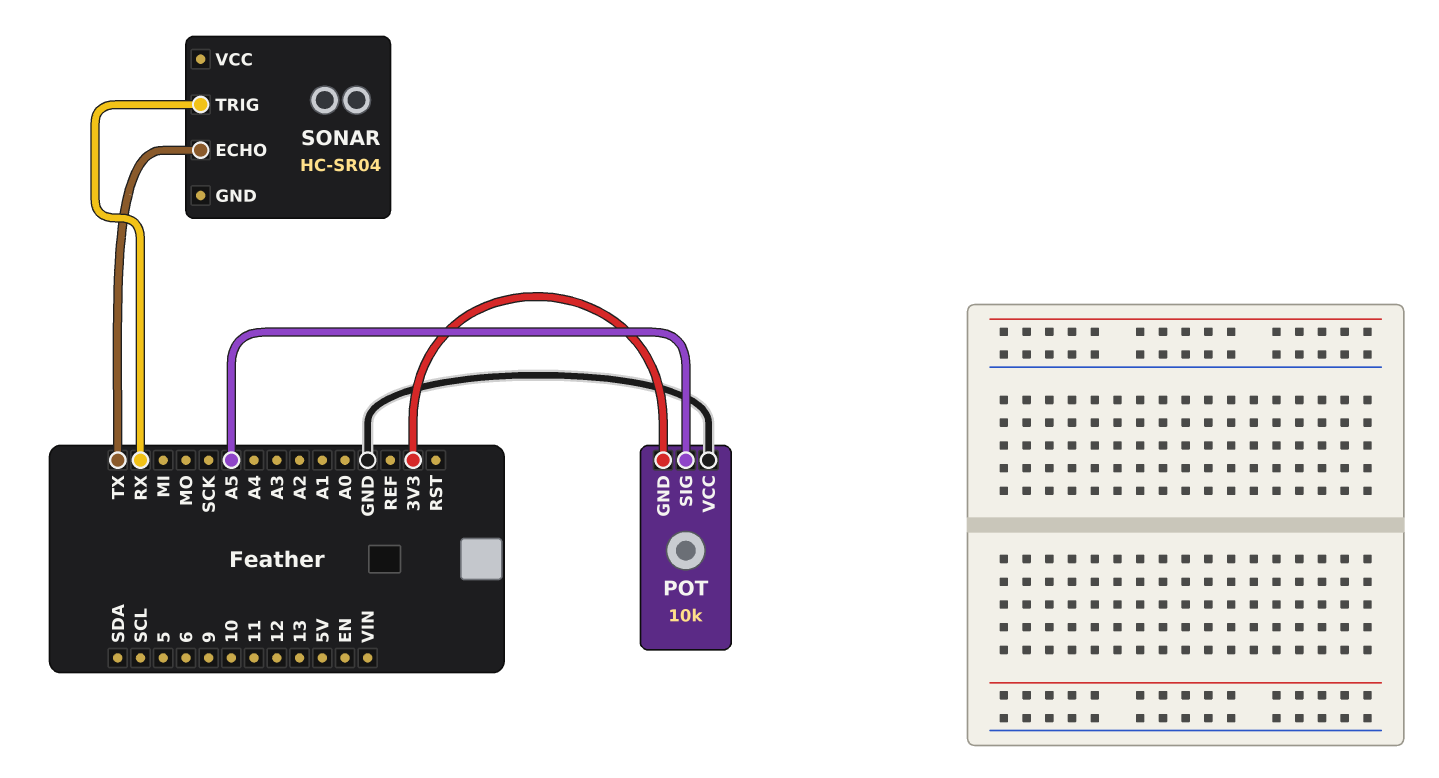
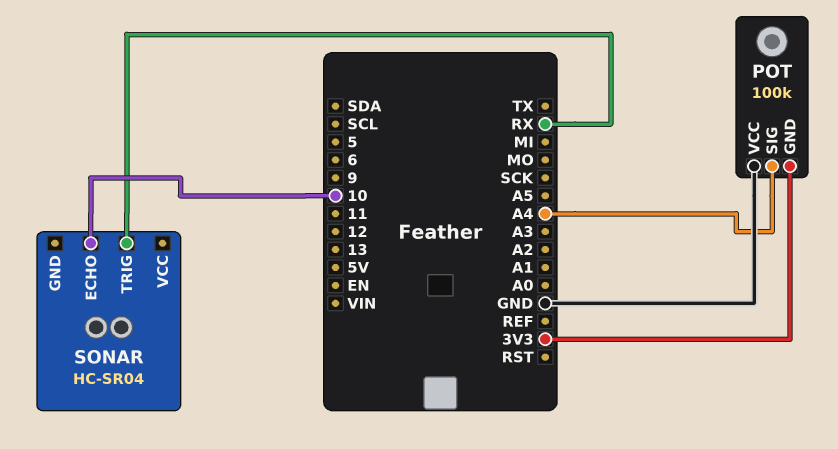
POT: 10k -> 100k
POT pin SIG: A5 -> A4
SONAR pin ECHO: TX -> 10

